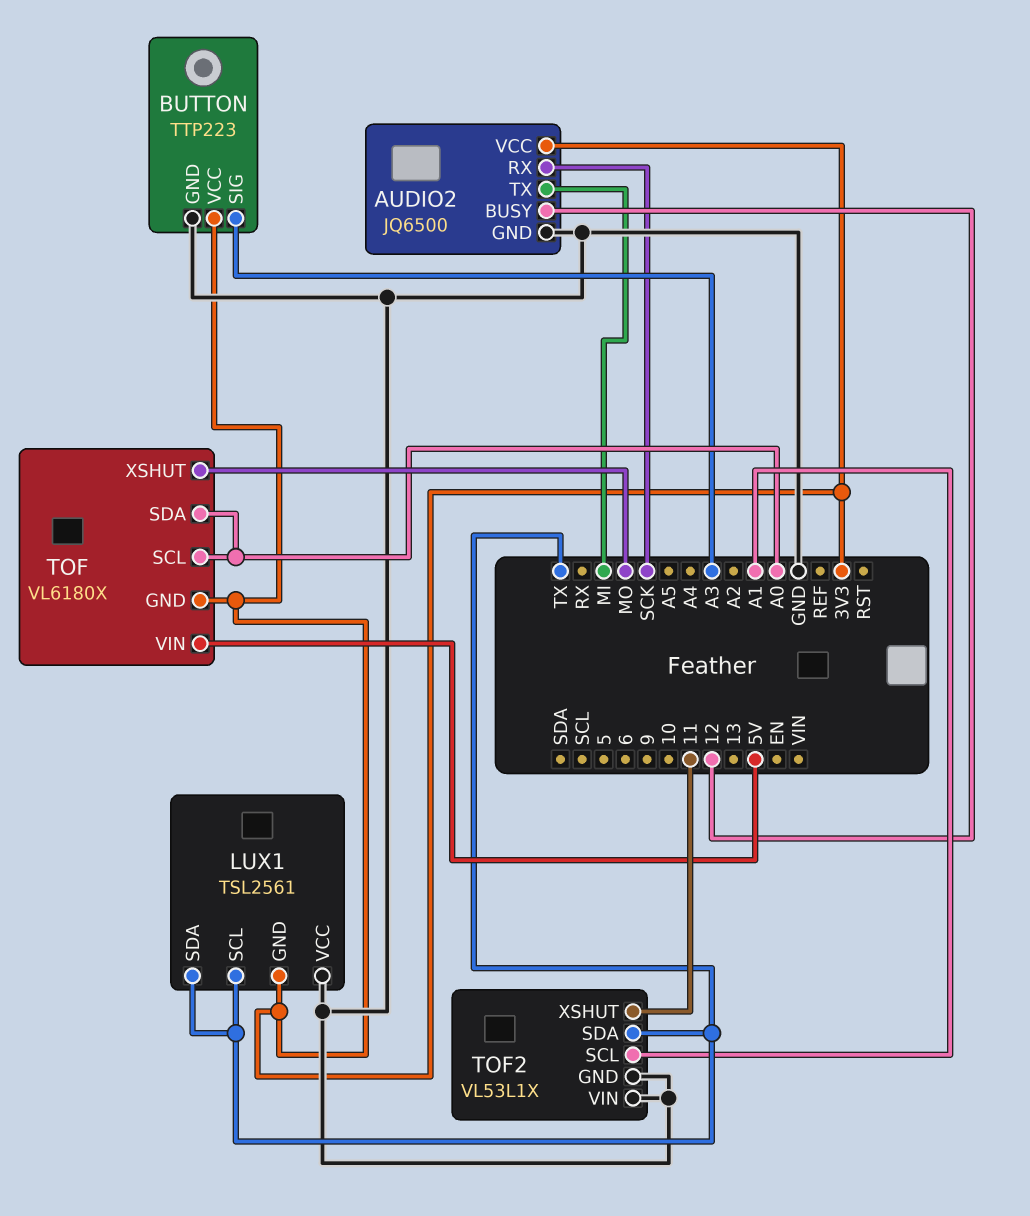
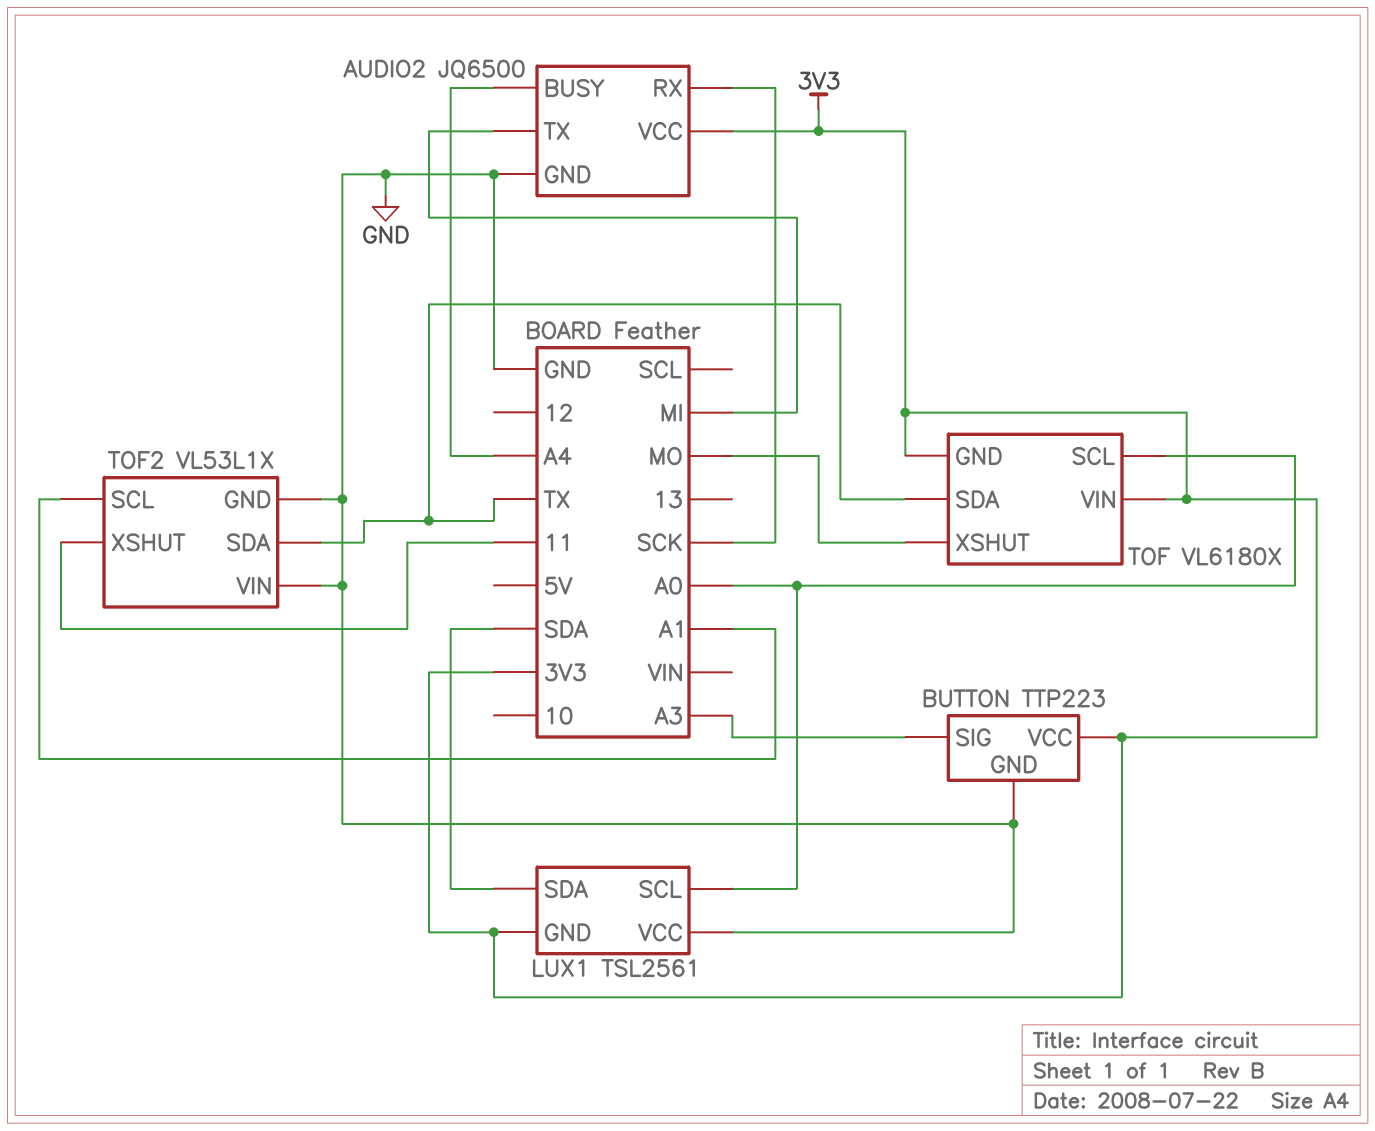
AUDIO2 pin BUSY: 12 -> A4
LUX1 pin SCL: TX -> A0
LUX1 pin SDA: TX -> SDA
TOF pin SDA: A0 -> TX
TOF pin VIN: 5V -> 3V3

